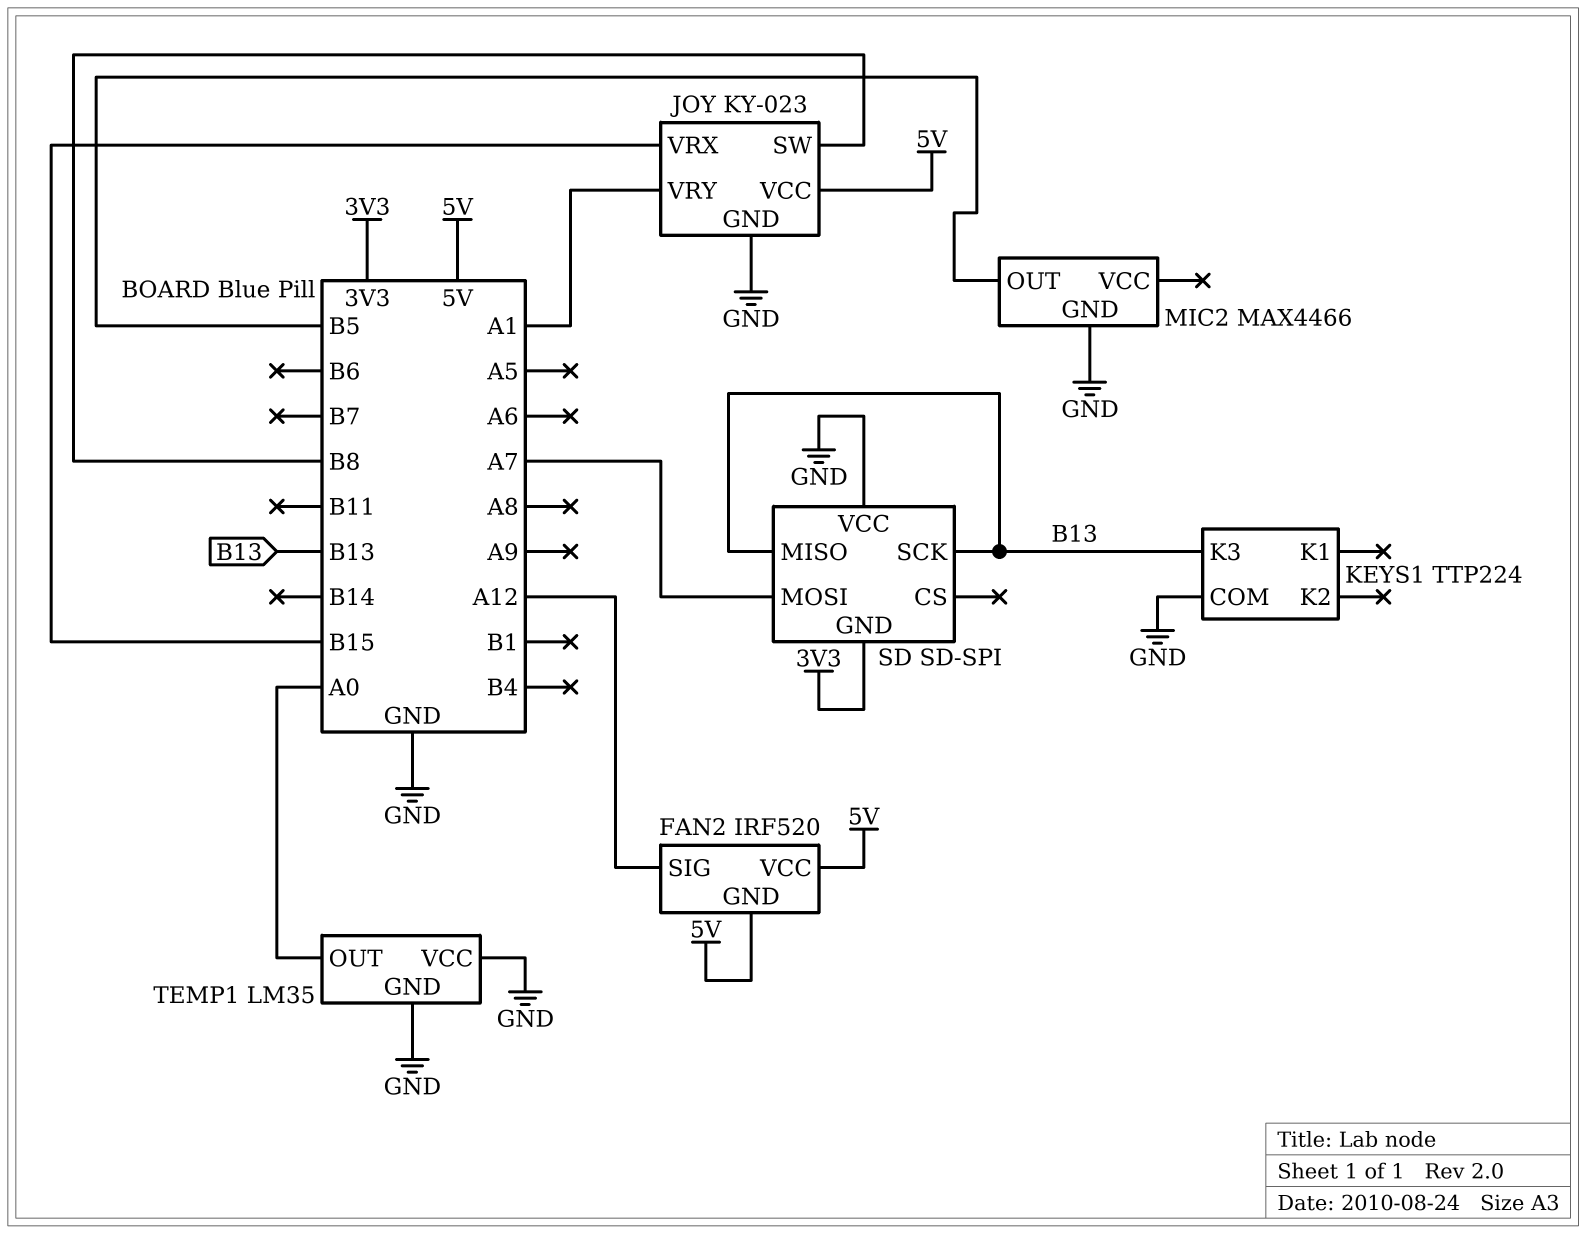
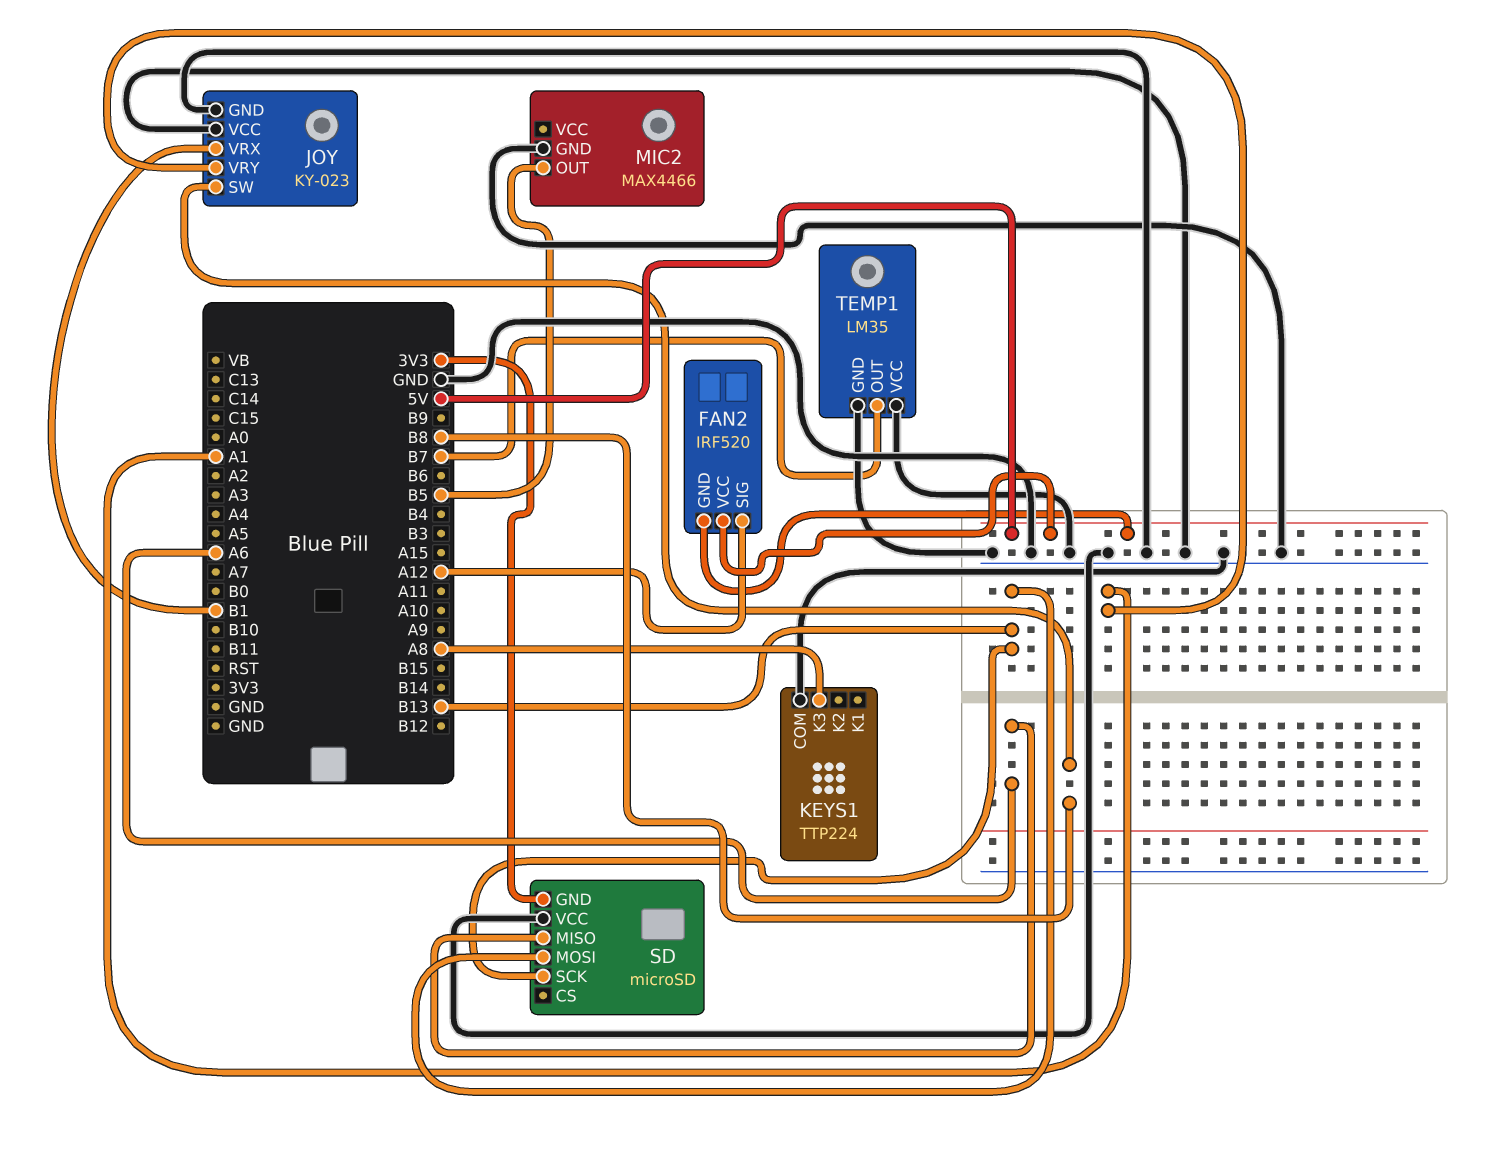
JOY pin VCC: 5V -> GND
JOY pin VRX: B15 -> B1
KEYS1 pin K3: B13 -> A8
SD: SD-SPI -> microSD
SD pin MISO: B13 -> A6
SD pin MOSI: A7 -> B13
TEMP1 pin OUT: A0 -> B7

